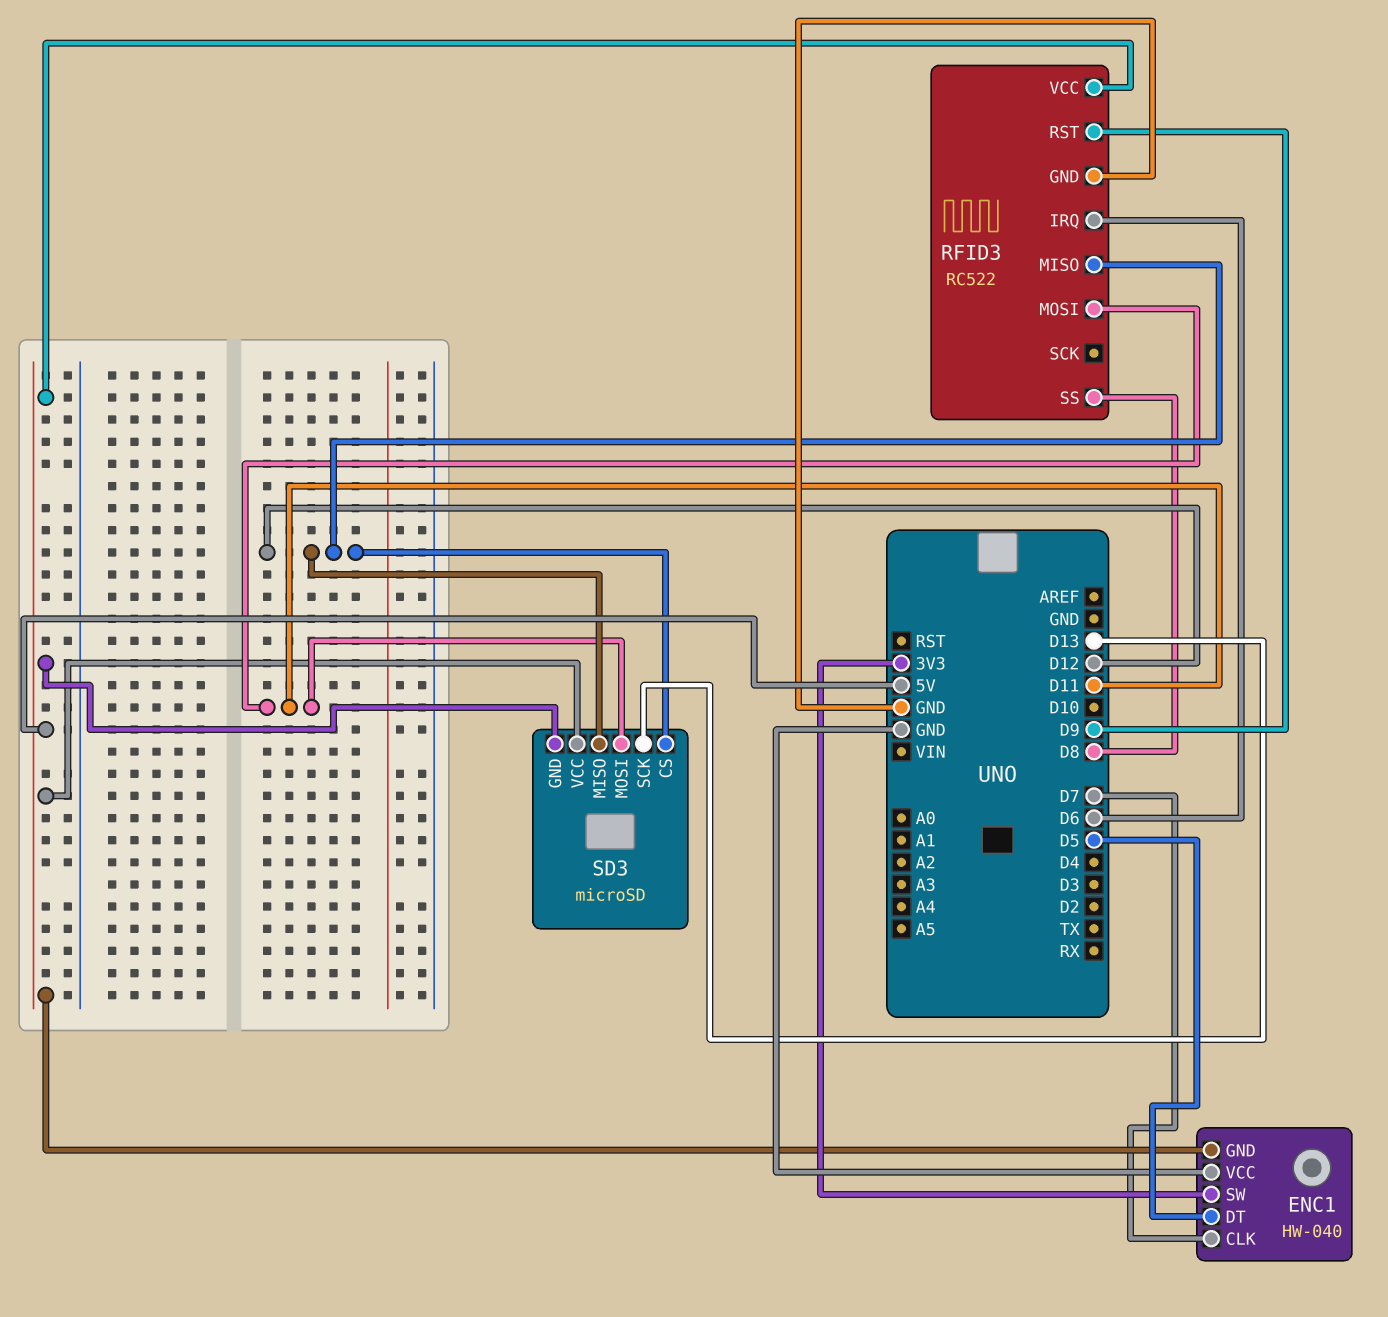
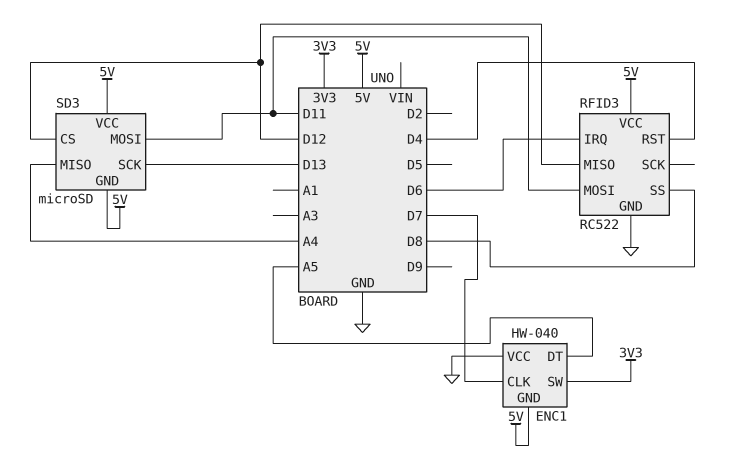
ENC1 pin DT: D5 -> A5
RFID3 pin RST: D9 -> D4
SD3 pin MISO: D12 -> A4

